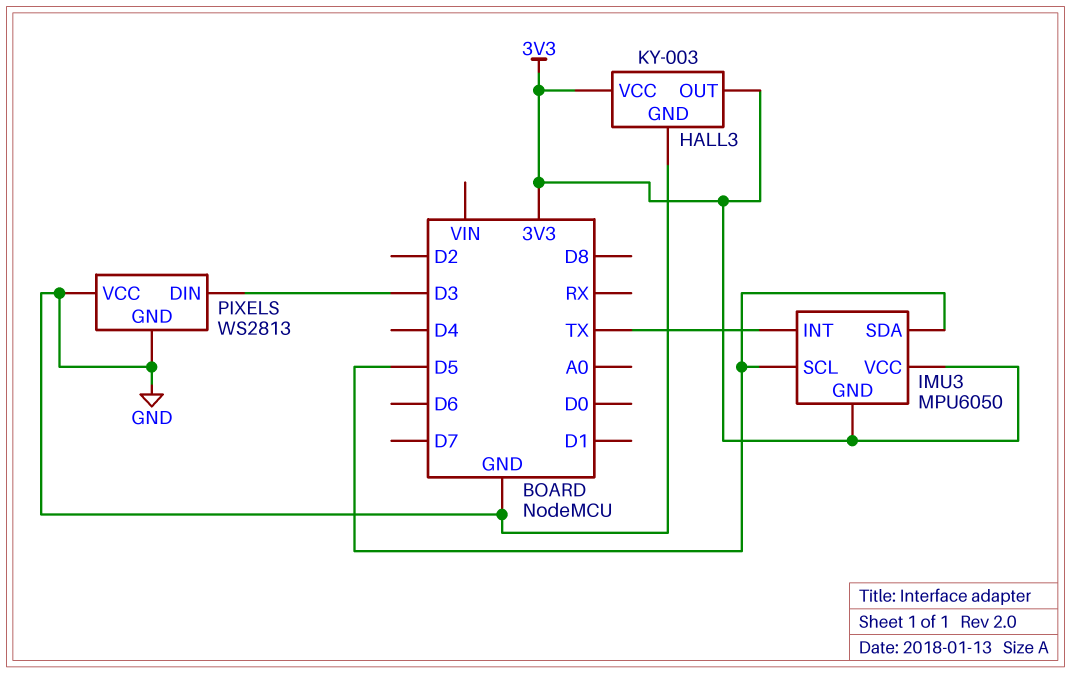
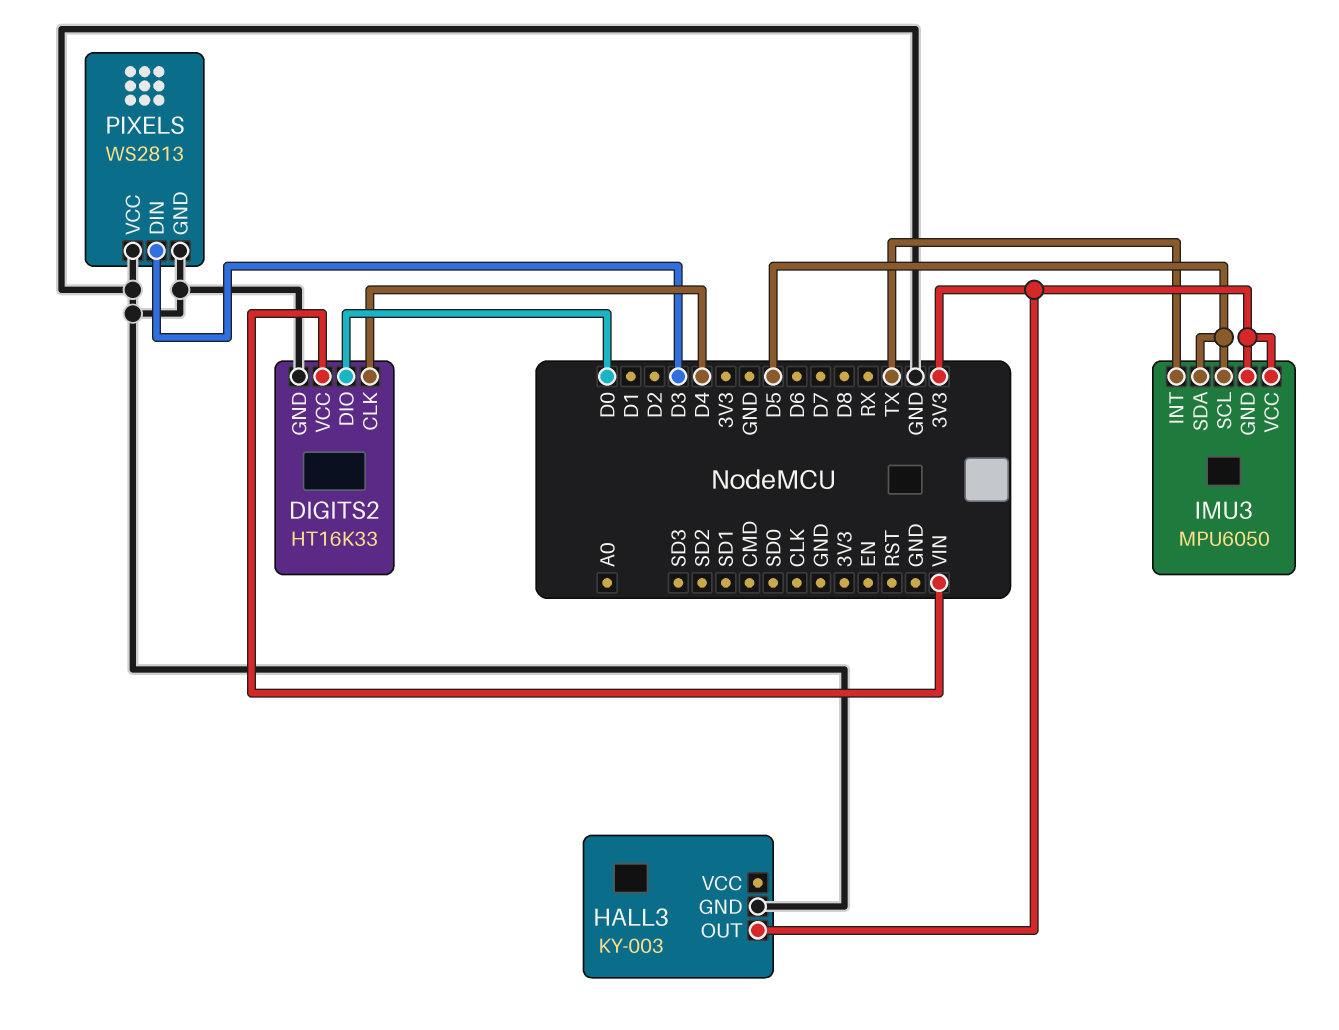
DIGITS2: none -> HT16K33
DIGITS2 pin CLK: none -> D4
DIGITS2 pin DIO: none -> D0
DIGITS2 pin GND: none -> GND
DIGITS2 pin VCC: none -> VIN
HALL3 pin VCC: 3V3 -> none

